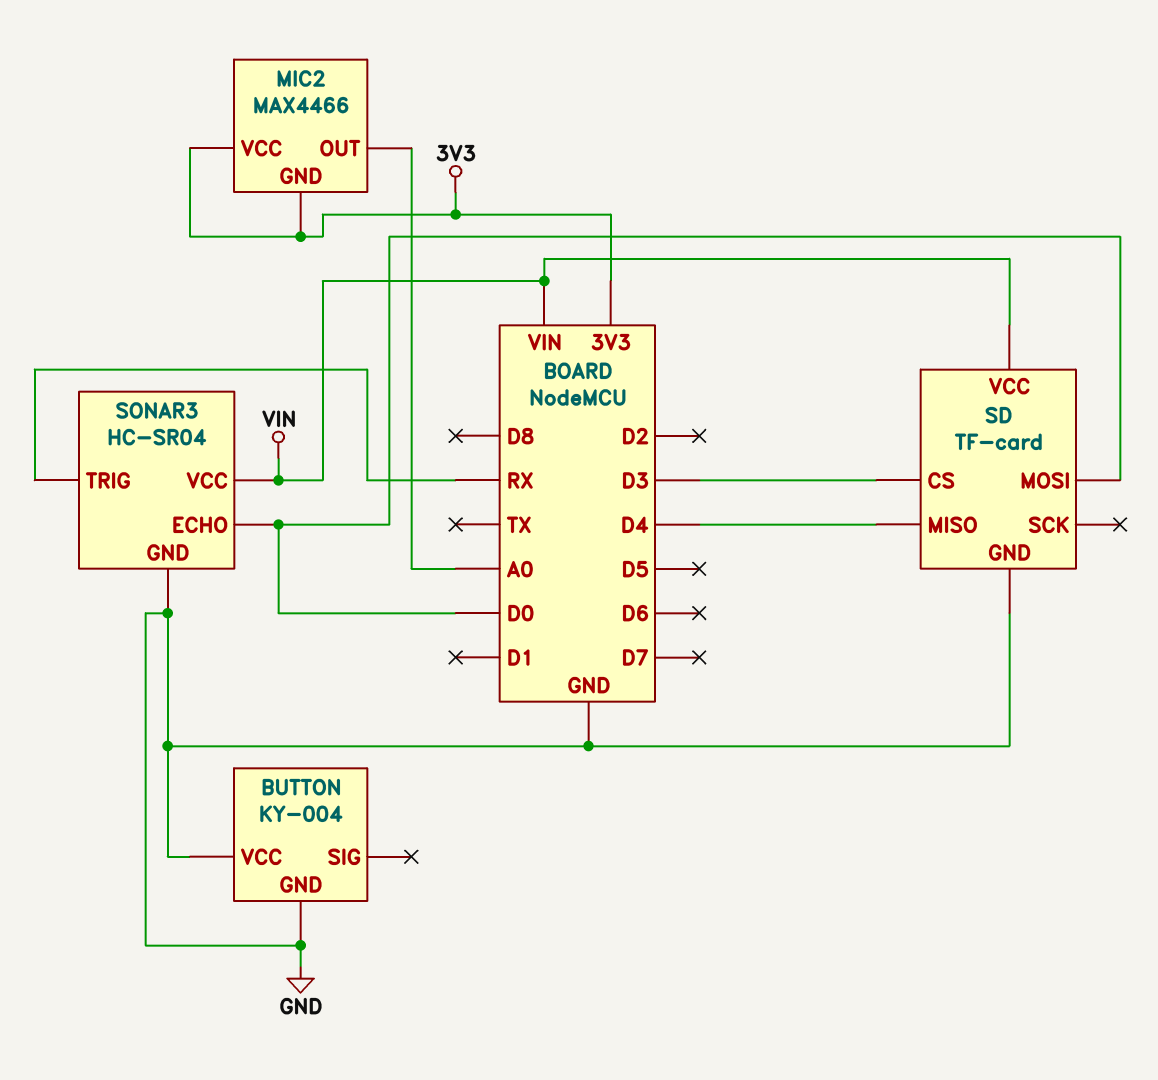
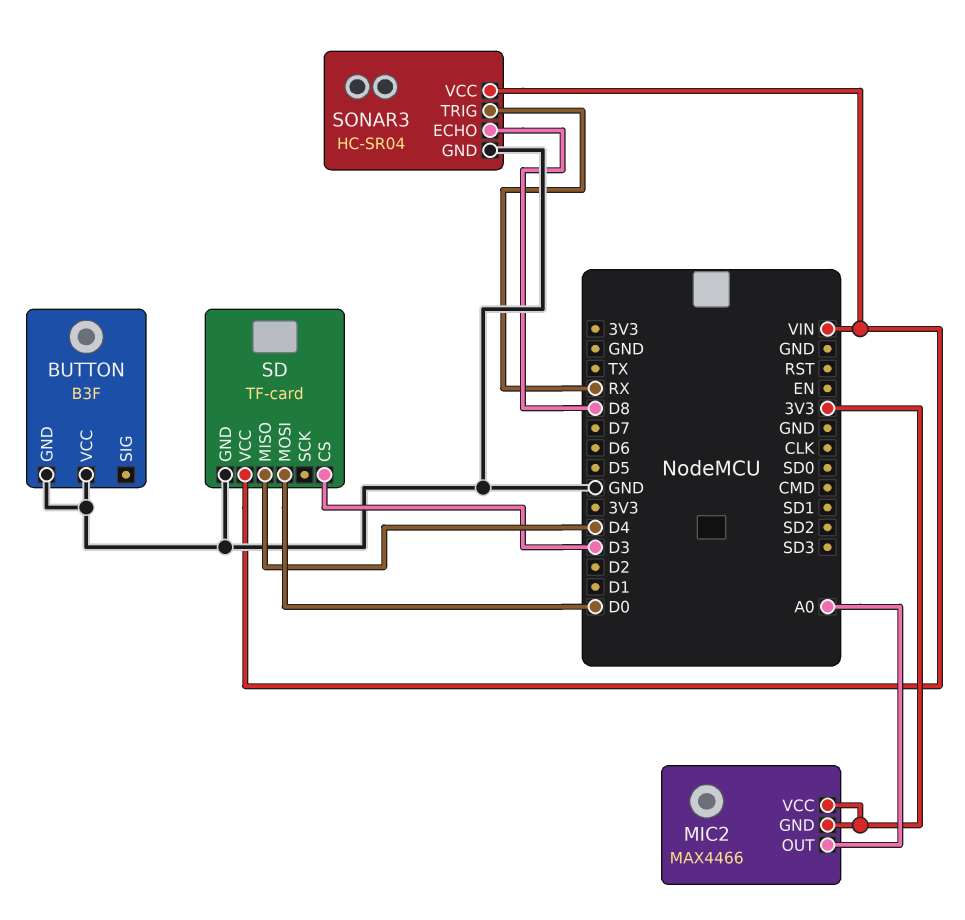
BUTTON: KY-004 -> B3F
SONAR3 pin ECHO: D0 -> D8

